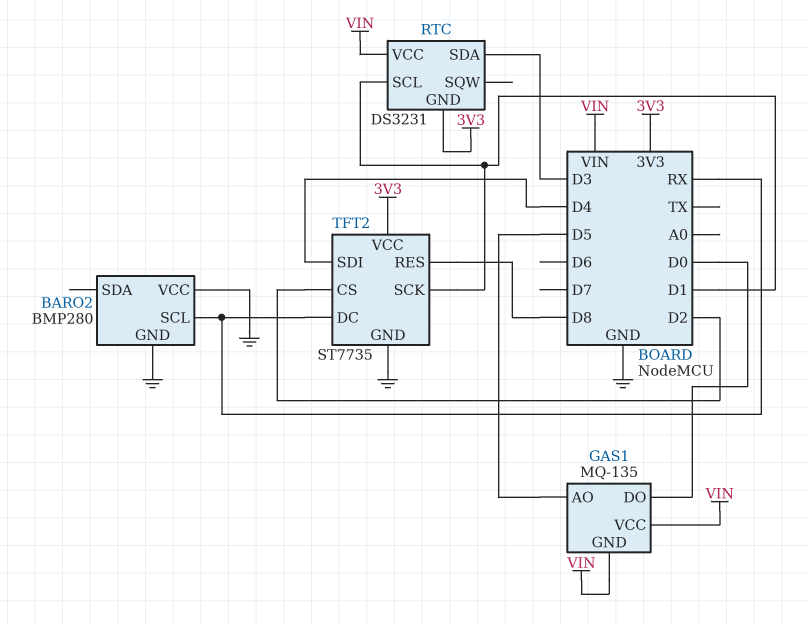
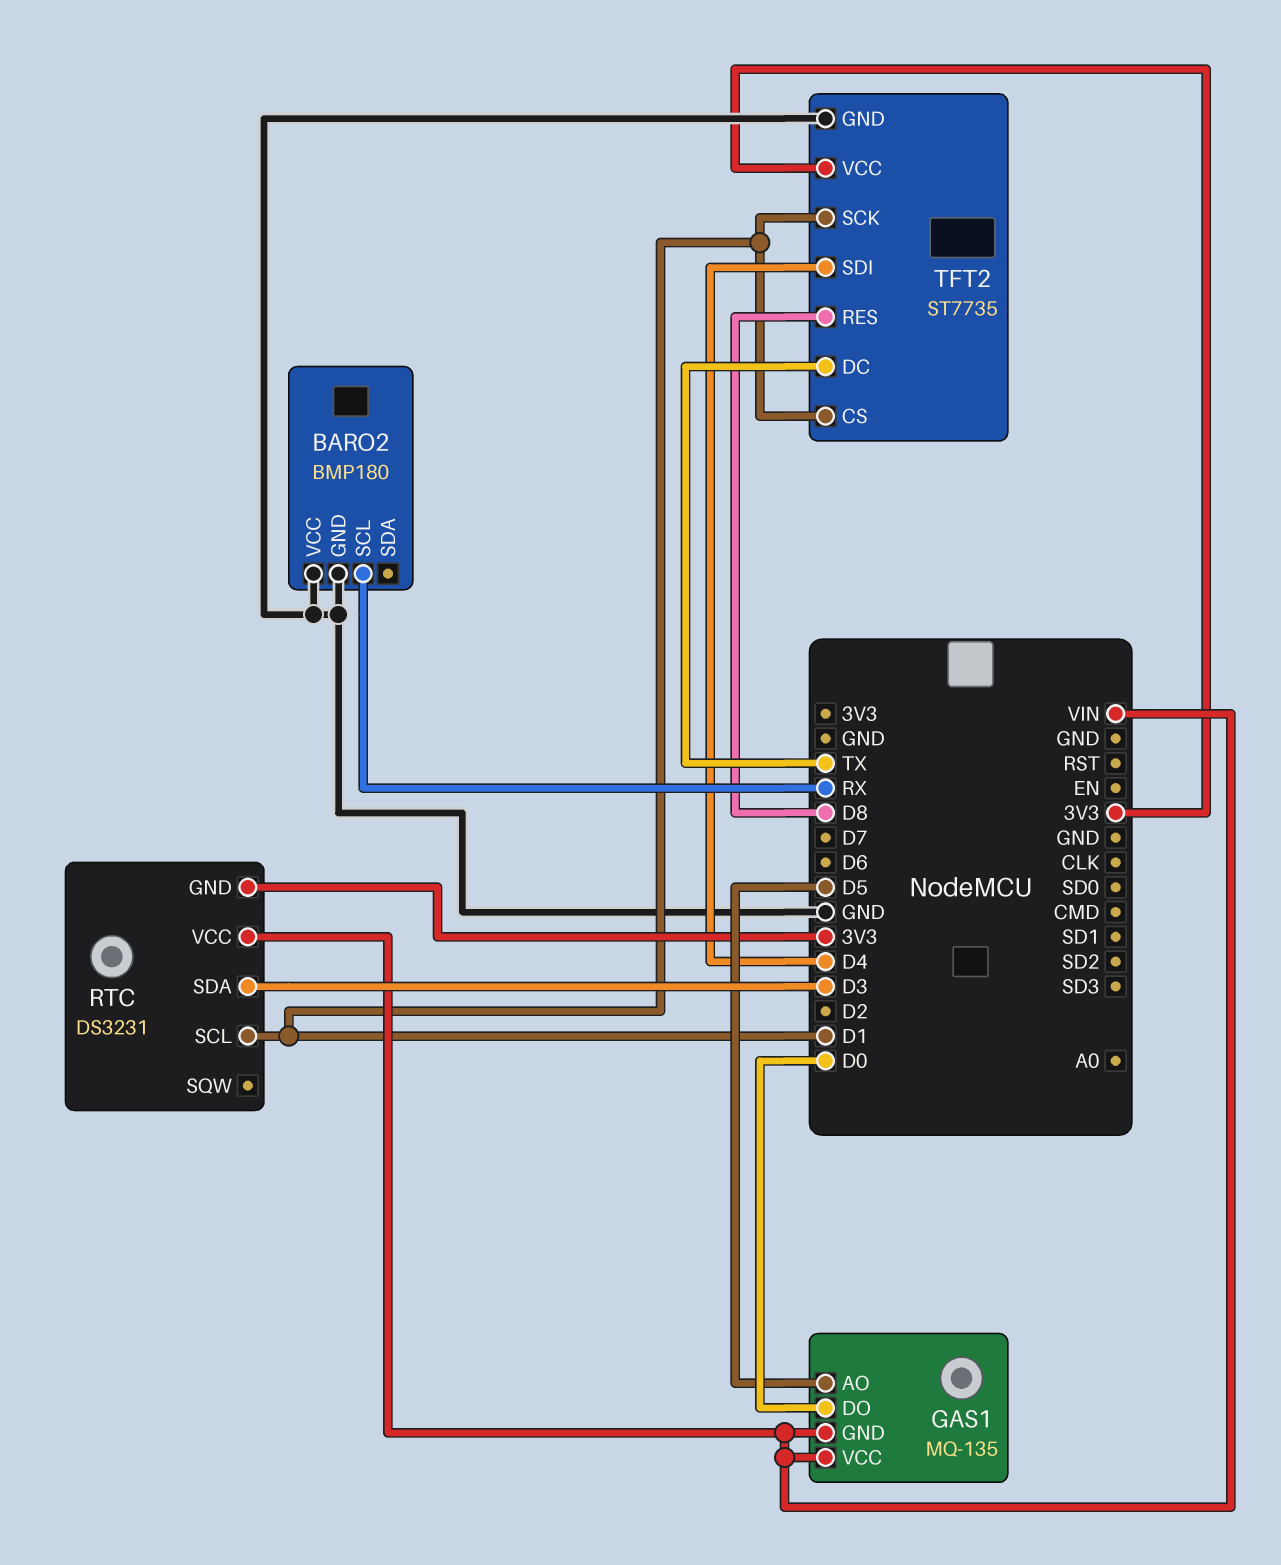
BARO2: BMP280 -> BMP180
TFT2 pin CS: D2 -> D1
TFT2 pin DC: RX -> TX

